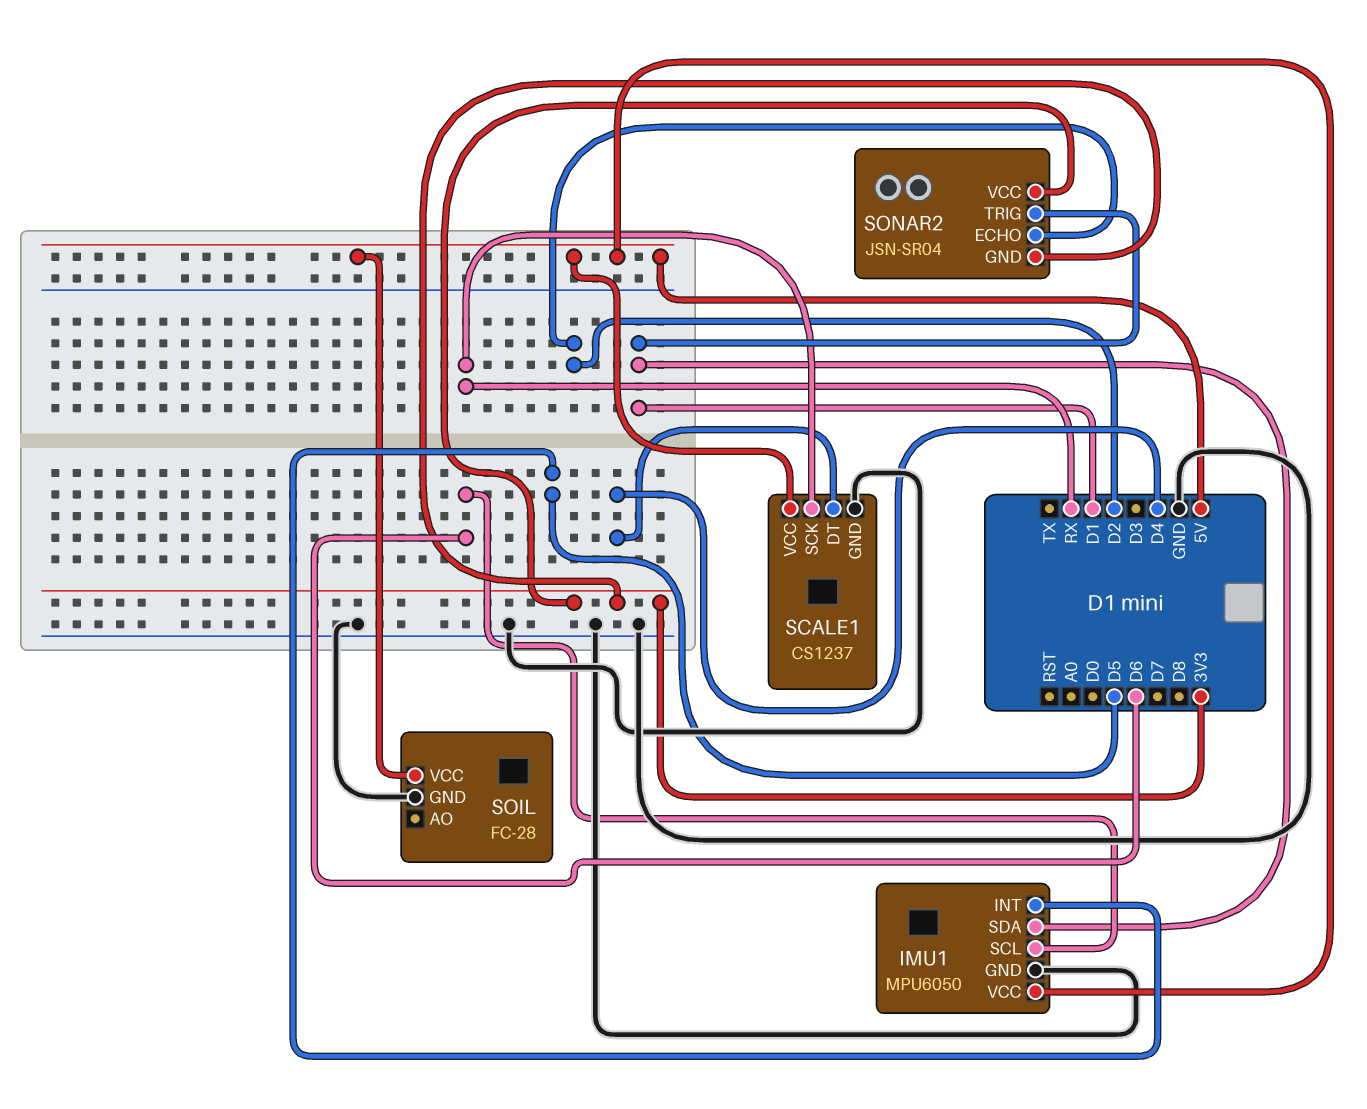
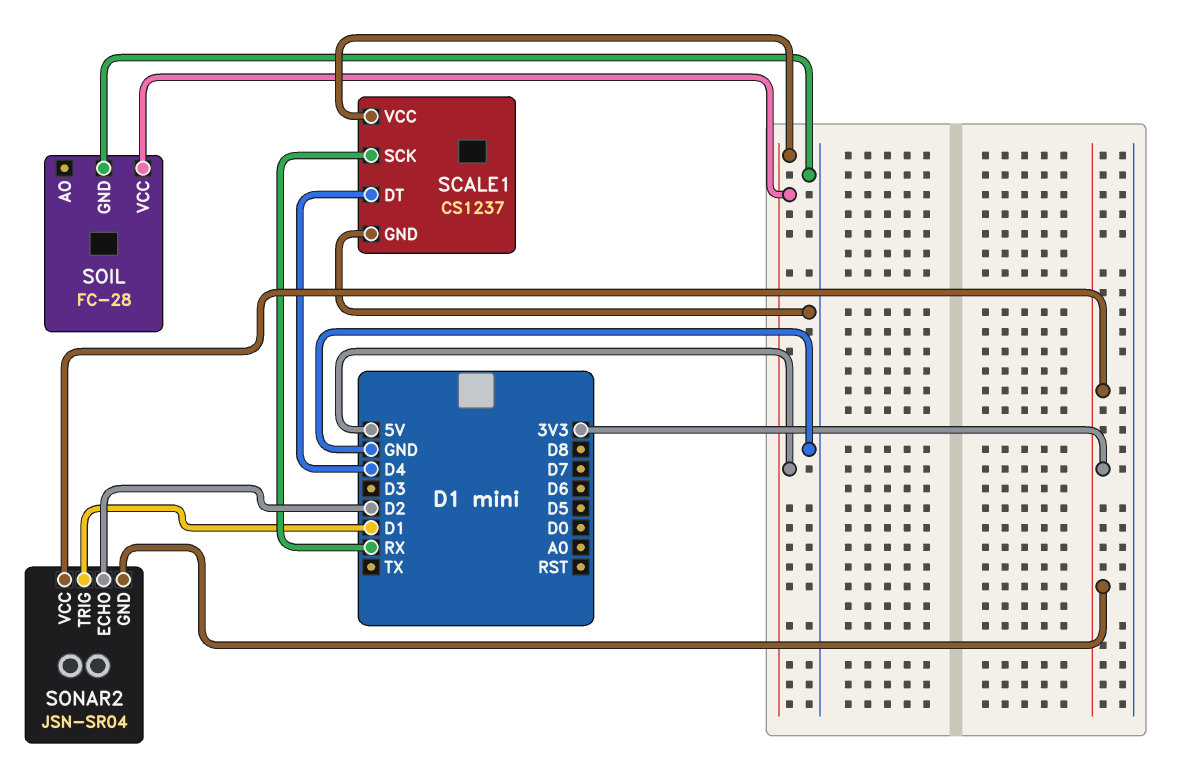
IMU1: MPU6050 -> none
IMU1 pin GND: GND -> none
IMU1 pin INT: D5 -> none
IMU1 pin SCL: D6 -> none
IMU1 pin SDA: D1 -> none
IMU1 pin VCC: 5V -> none

